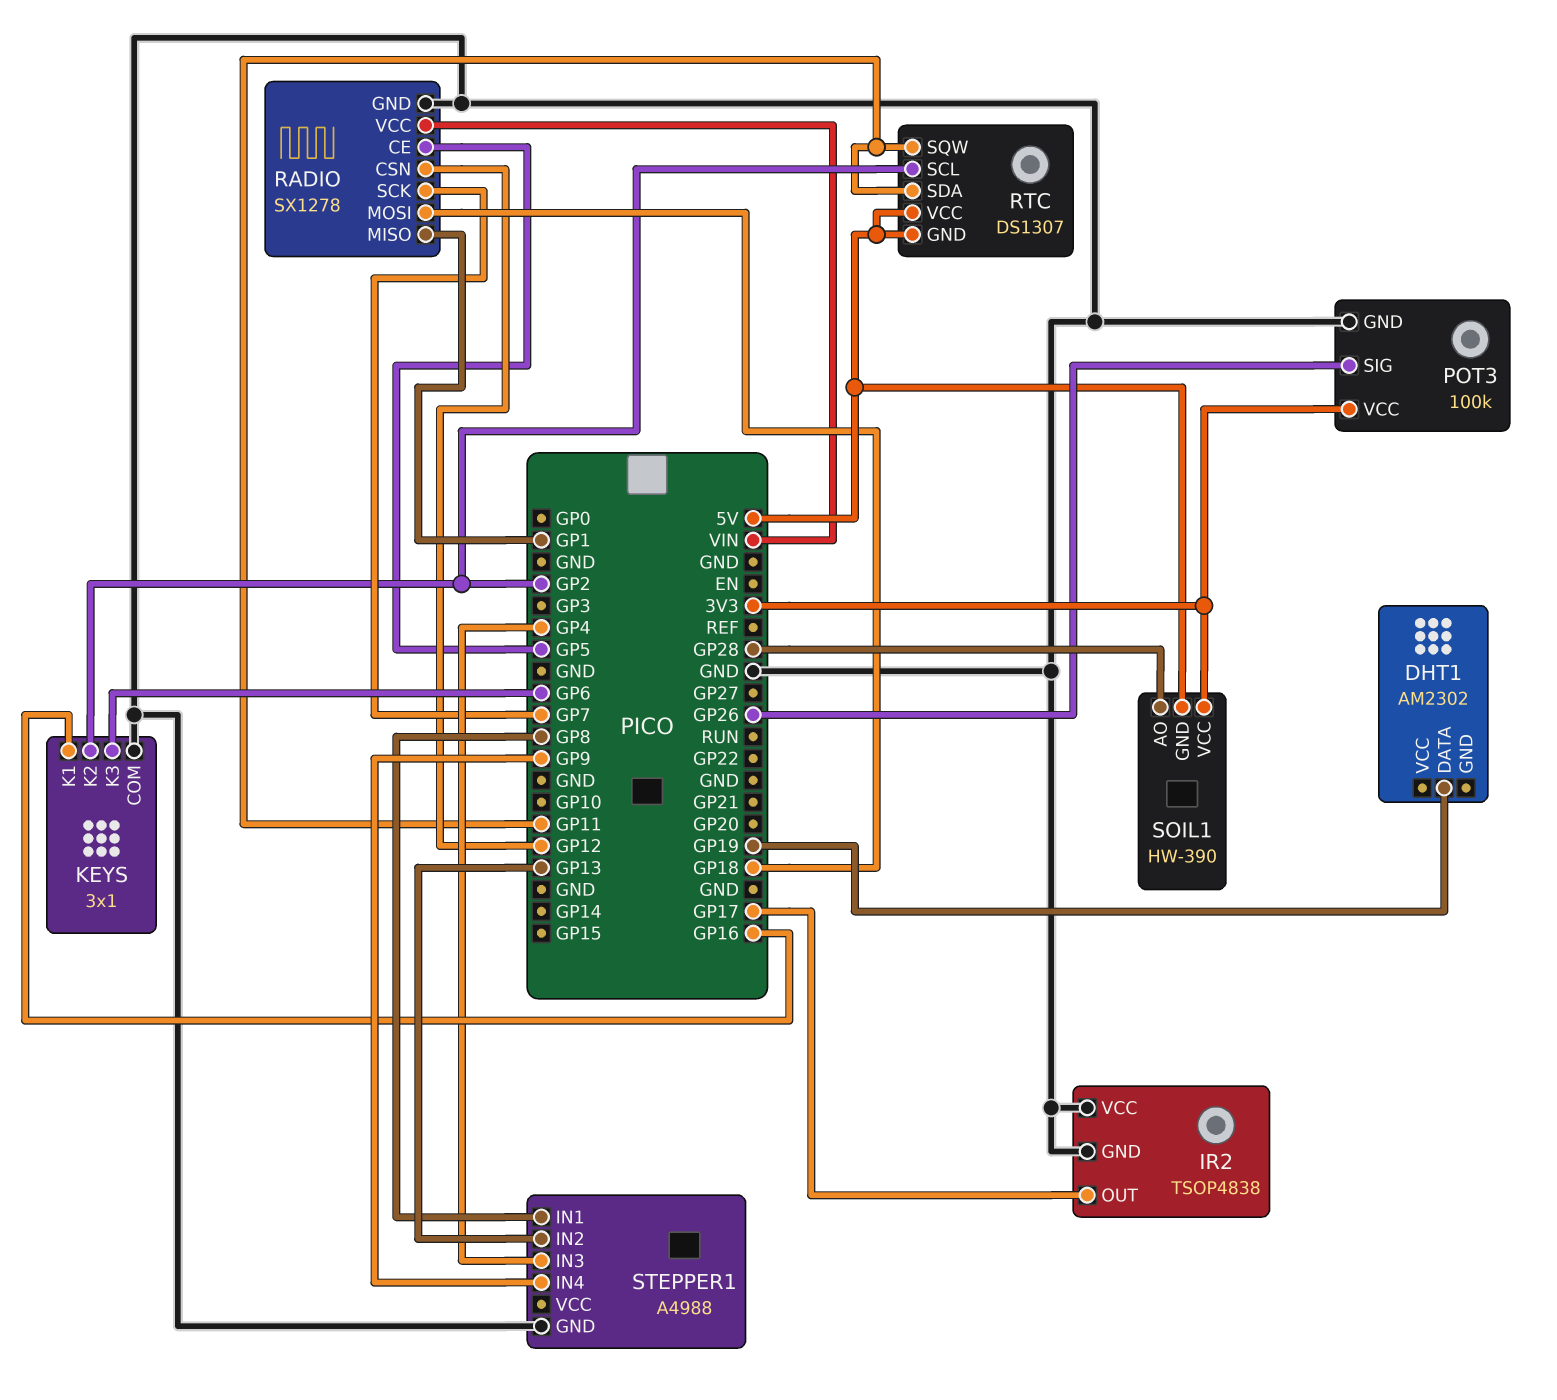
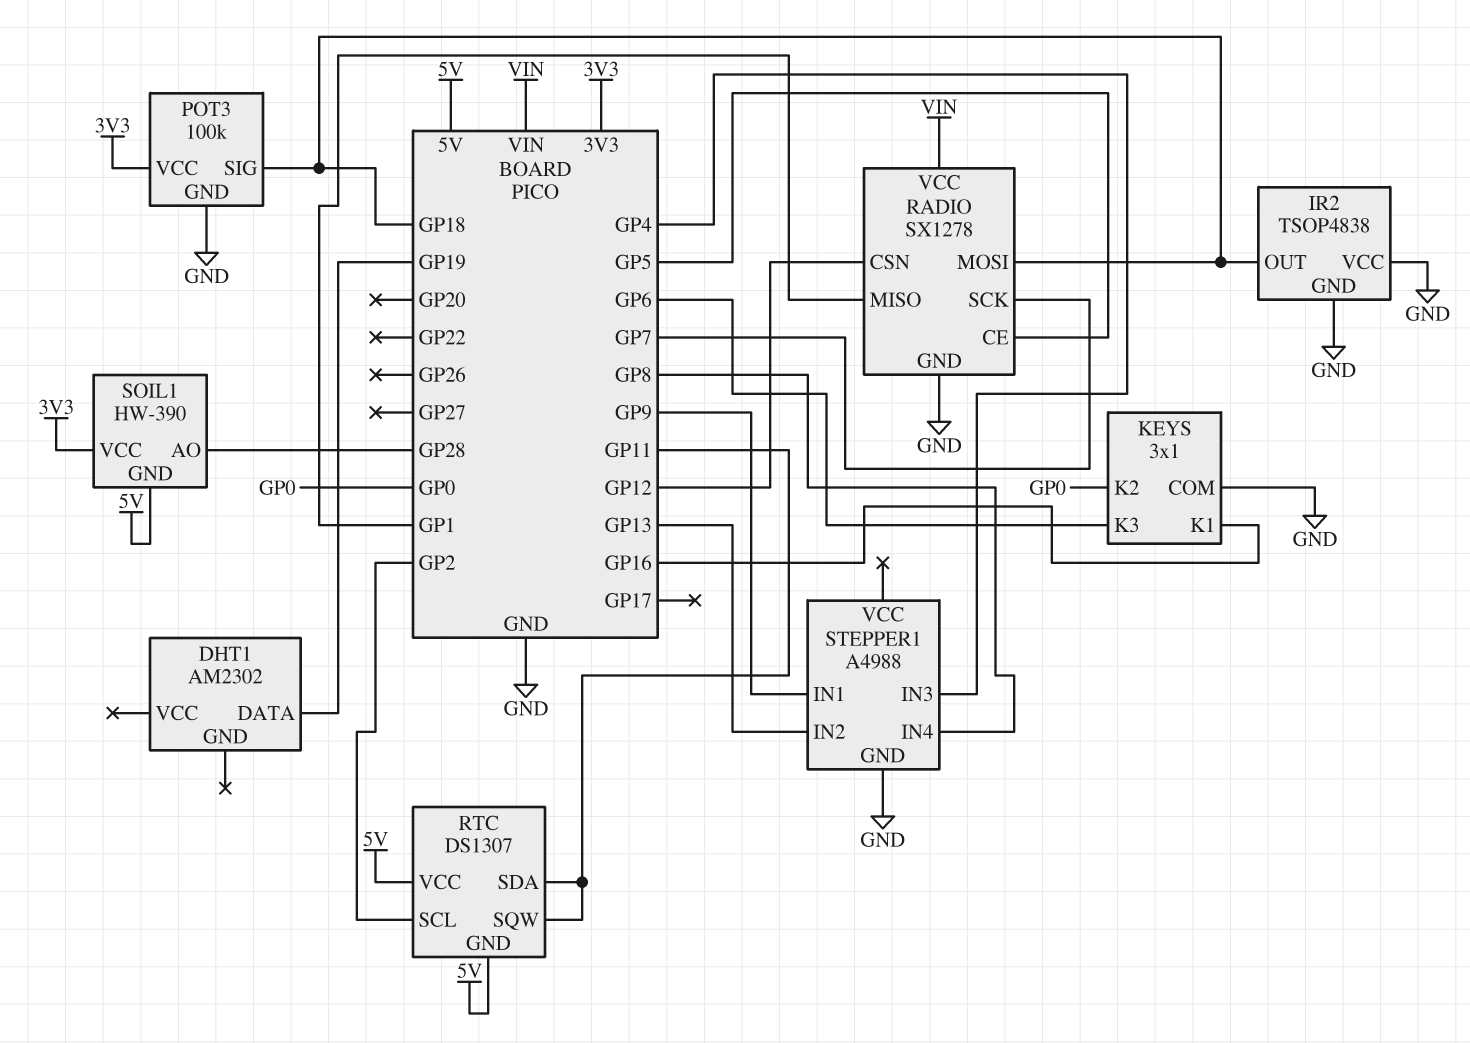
IR2 pin OUT: GP17 -> GP18
KEYS pin K2: GP2 -> GP0
POT3 pin SIG: GP26 -> GP18
STEPPER1 pin IN1: GP8 -> GP9
STEPPER1 pin IN4: GP9 -> GP8

